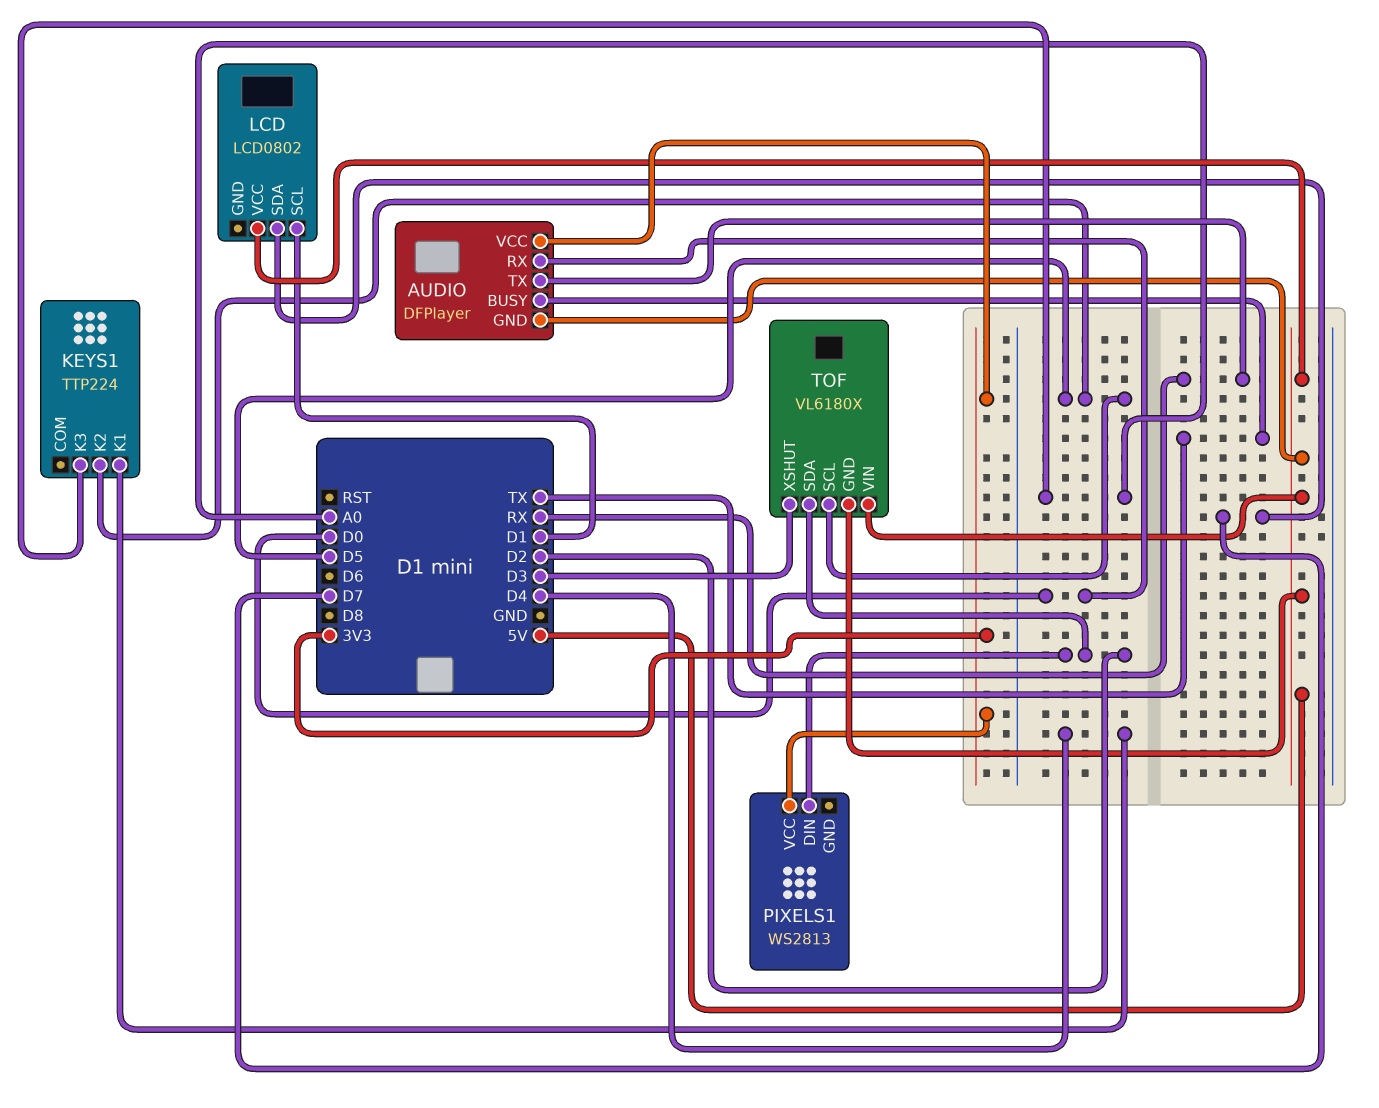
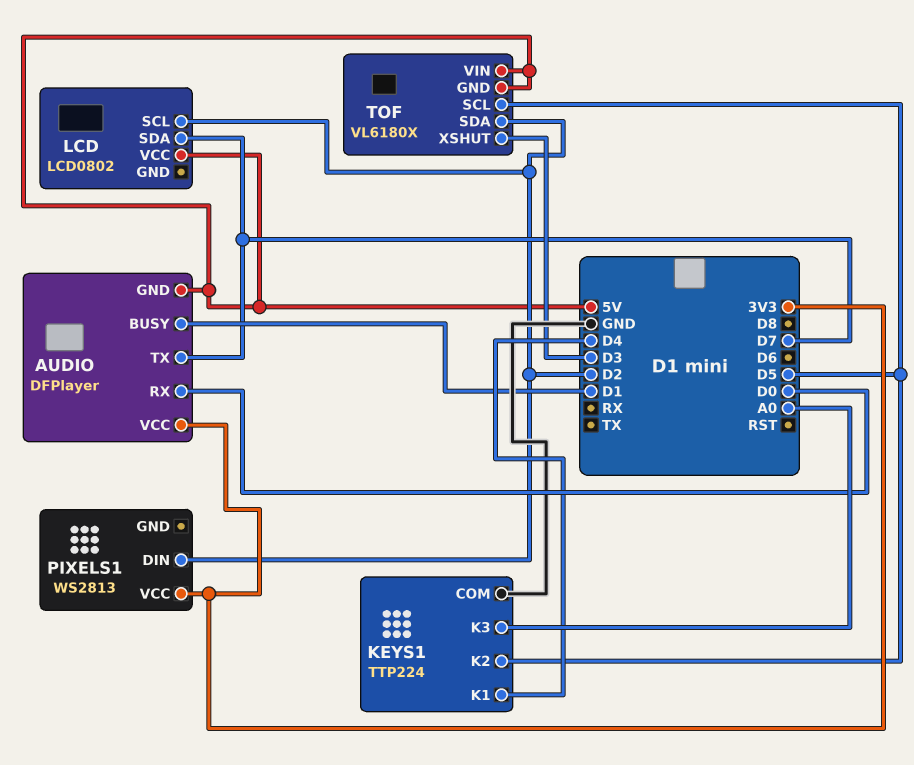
AUDIO pin BUSY: TX -> D1
AUDIO pin TX: RX -> D7
KEYS1 pin COM: none -> GND
LCD pin SCL: D1 -> D2

